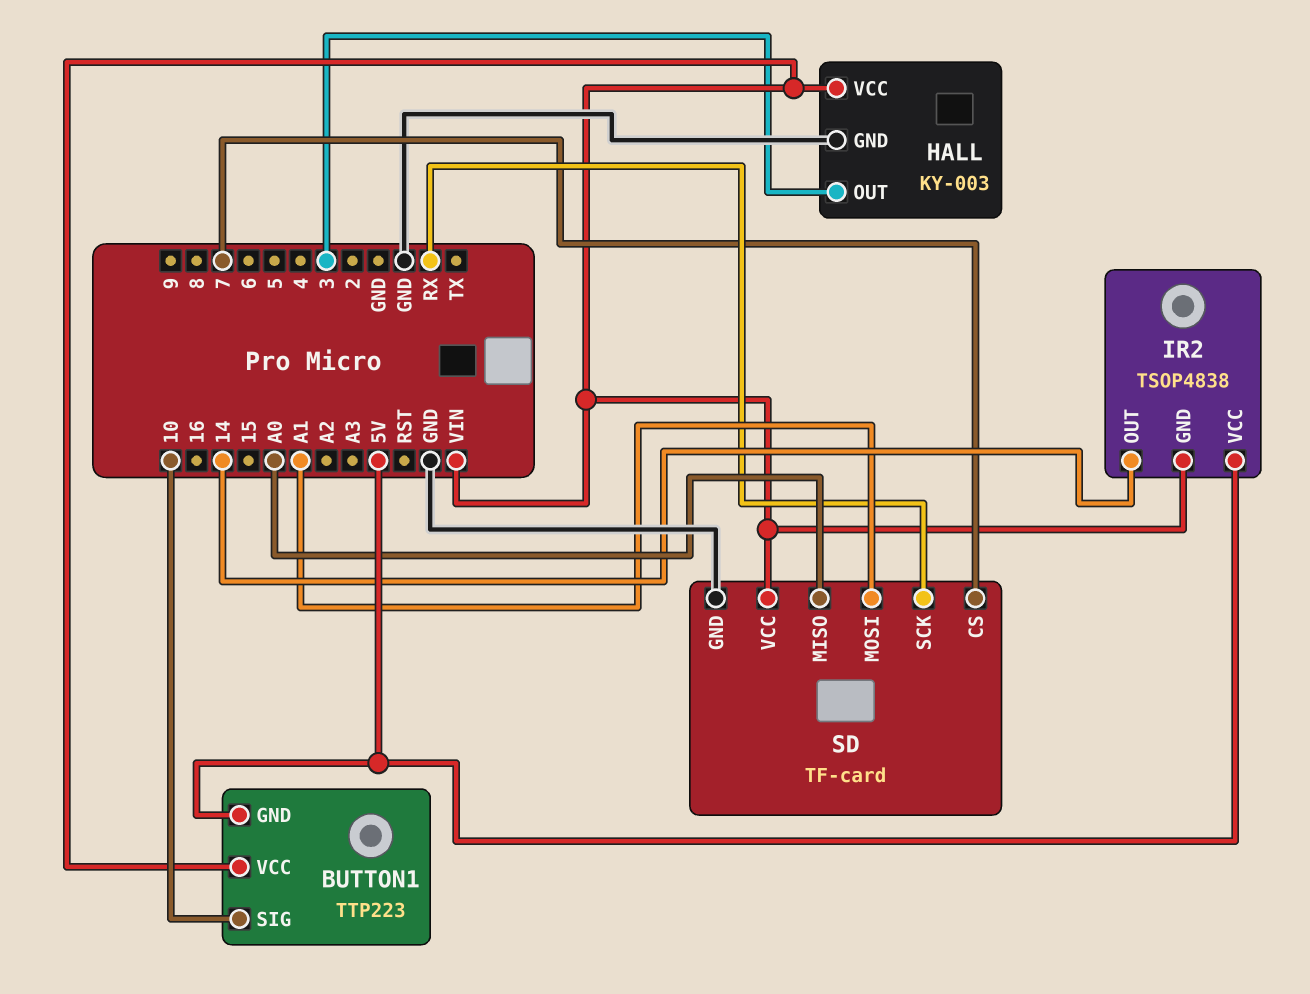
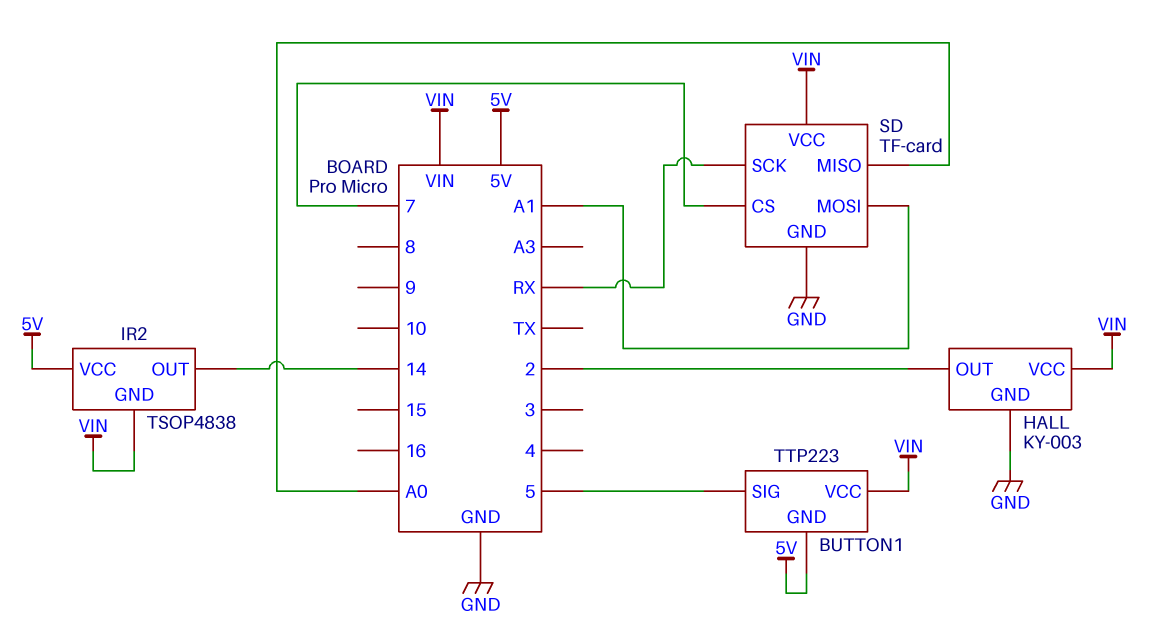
BUTTON1 pin SIG: 10 -> 5
HALL pin OUT: 3 -> 2

